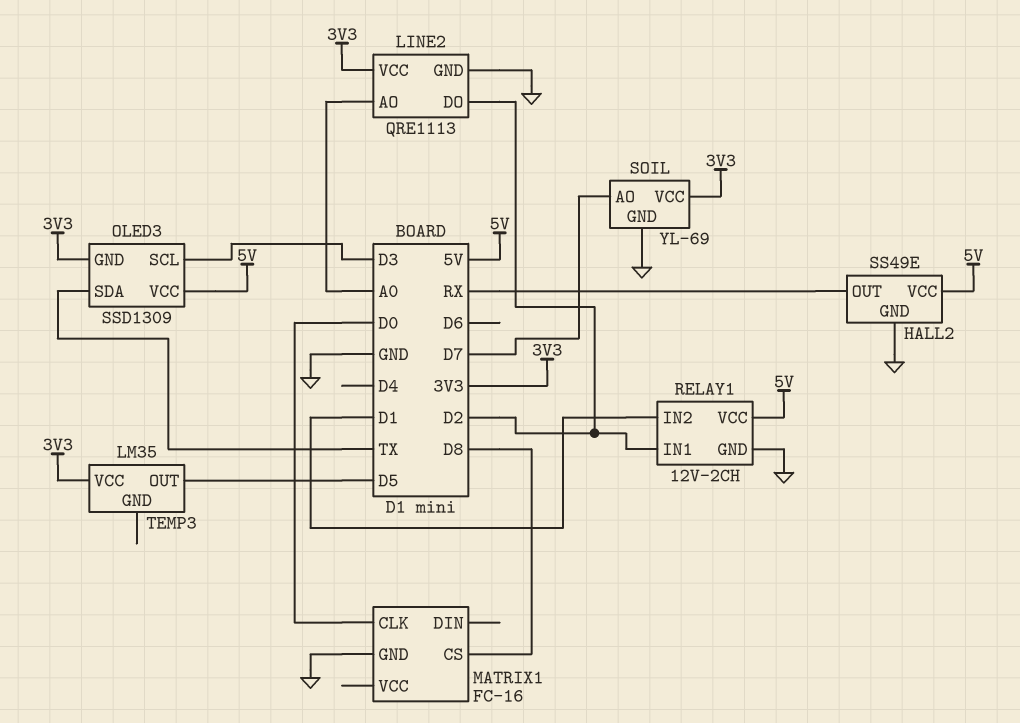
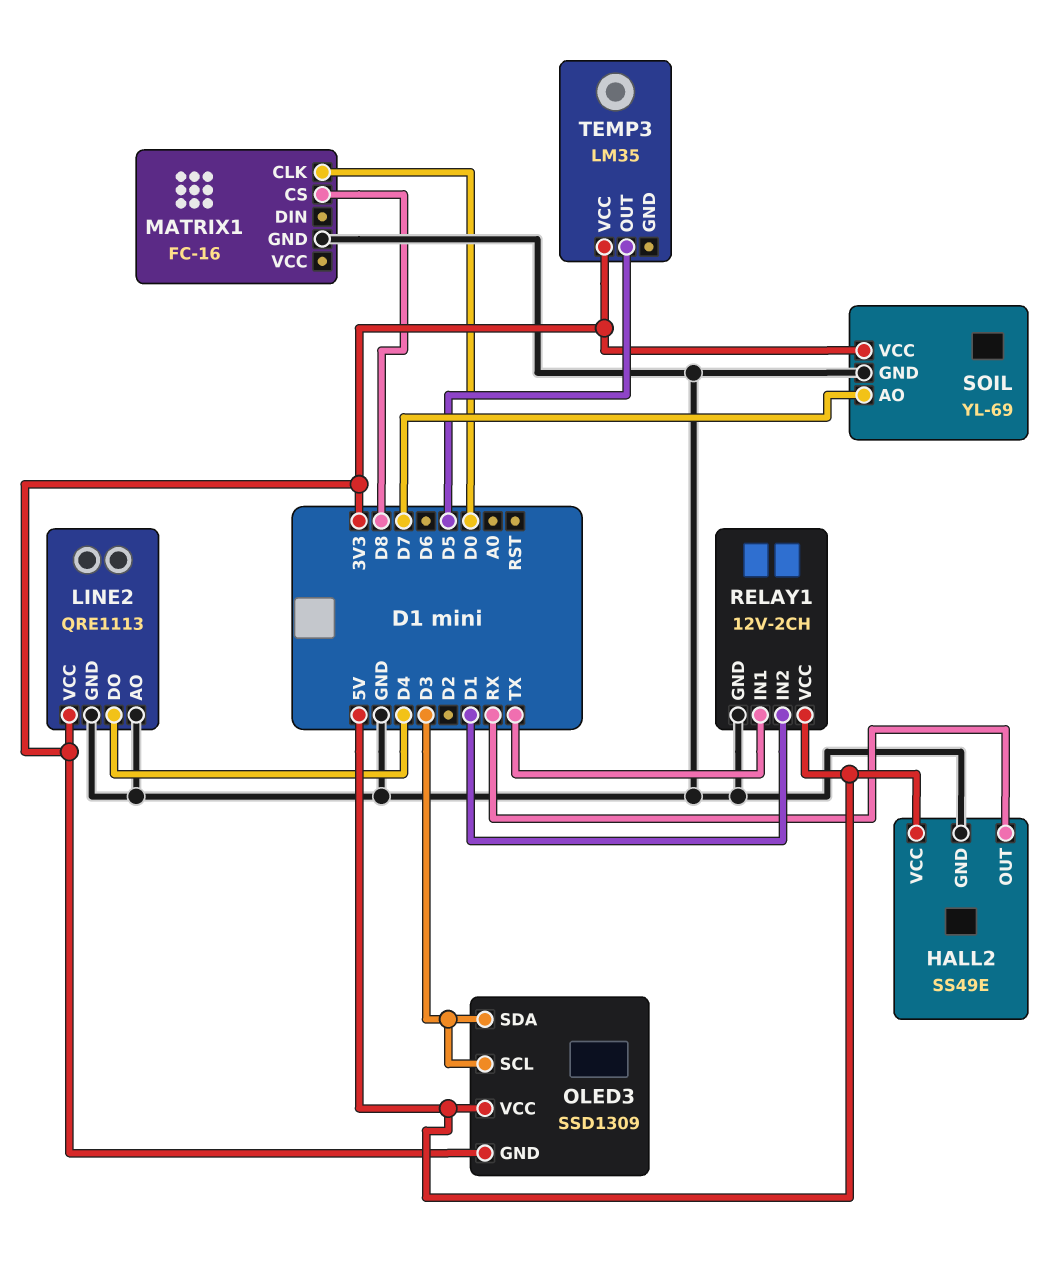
LINE2 pin AO: A0 -> GND
LINE2 pin DO: D2 -> D4
OLED3 pin SDA: TX -> D3
RELAY1 pin IN1: D2 -> TX

